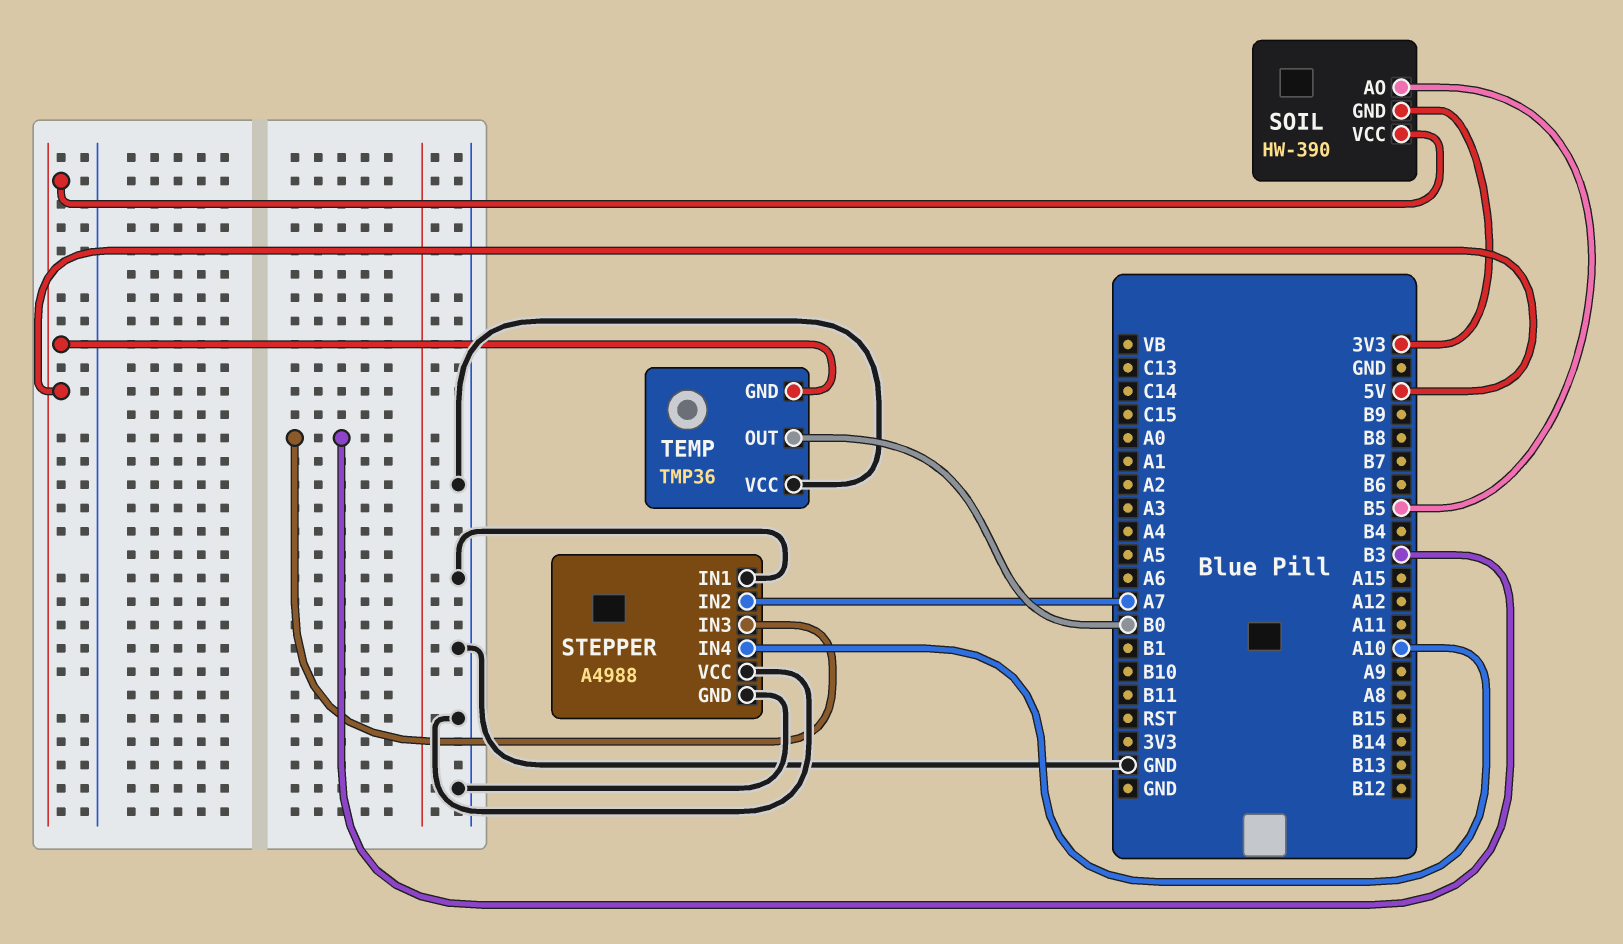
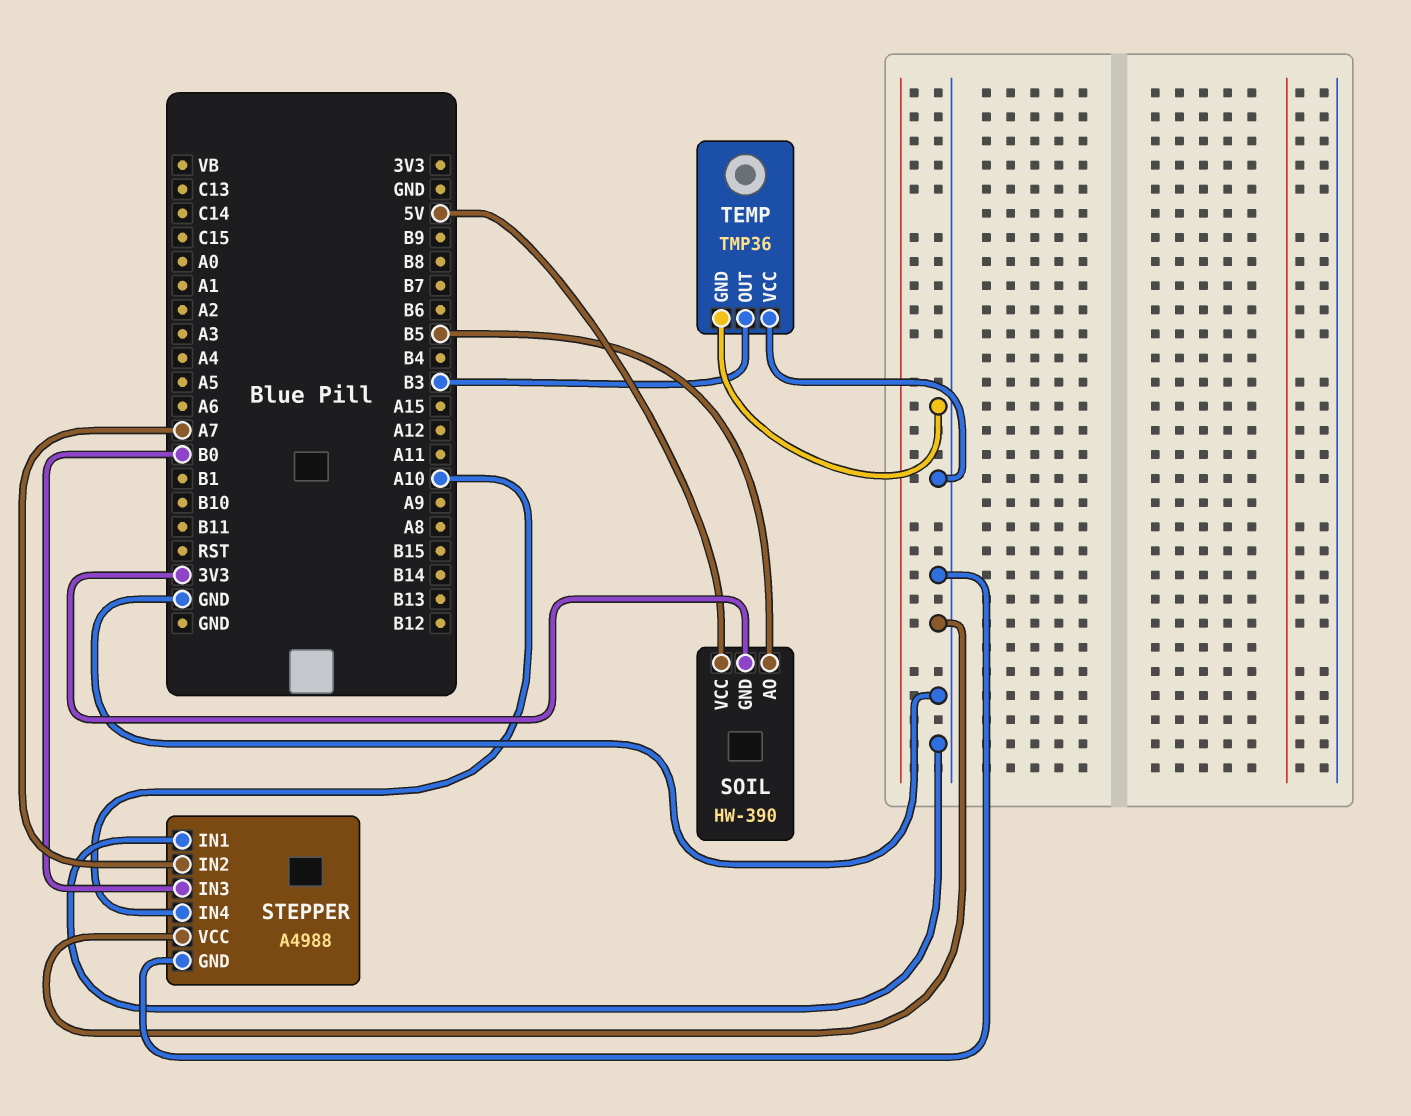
STEPPER pin IN3: B3 -> B0
TEMP pin GND: 5V -> GND
TEMP pin OUT: B0 -> B3

